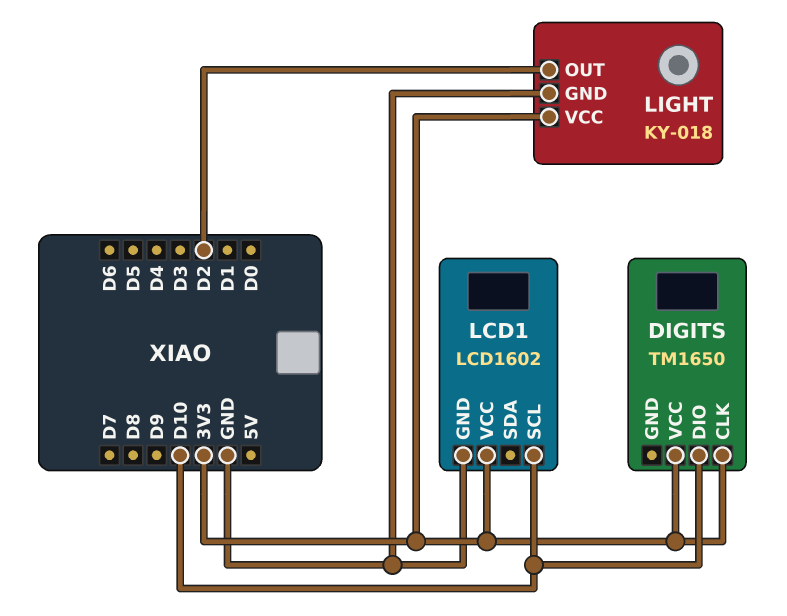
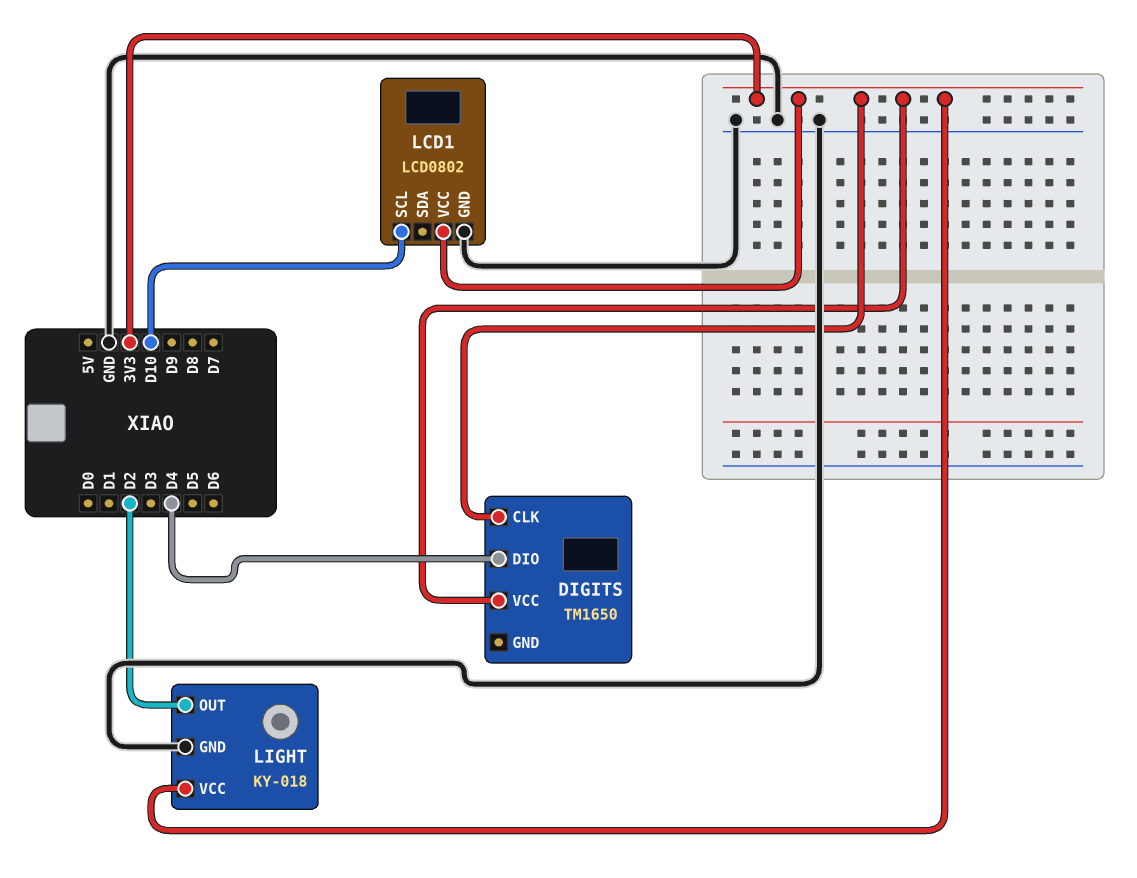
DIGITS pin DIO: D10 -> D4
LCD1: LCD1602 -> LCD0802

